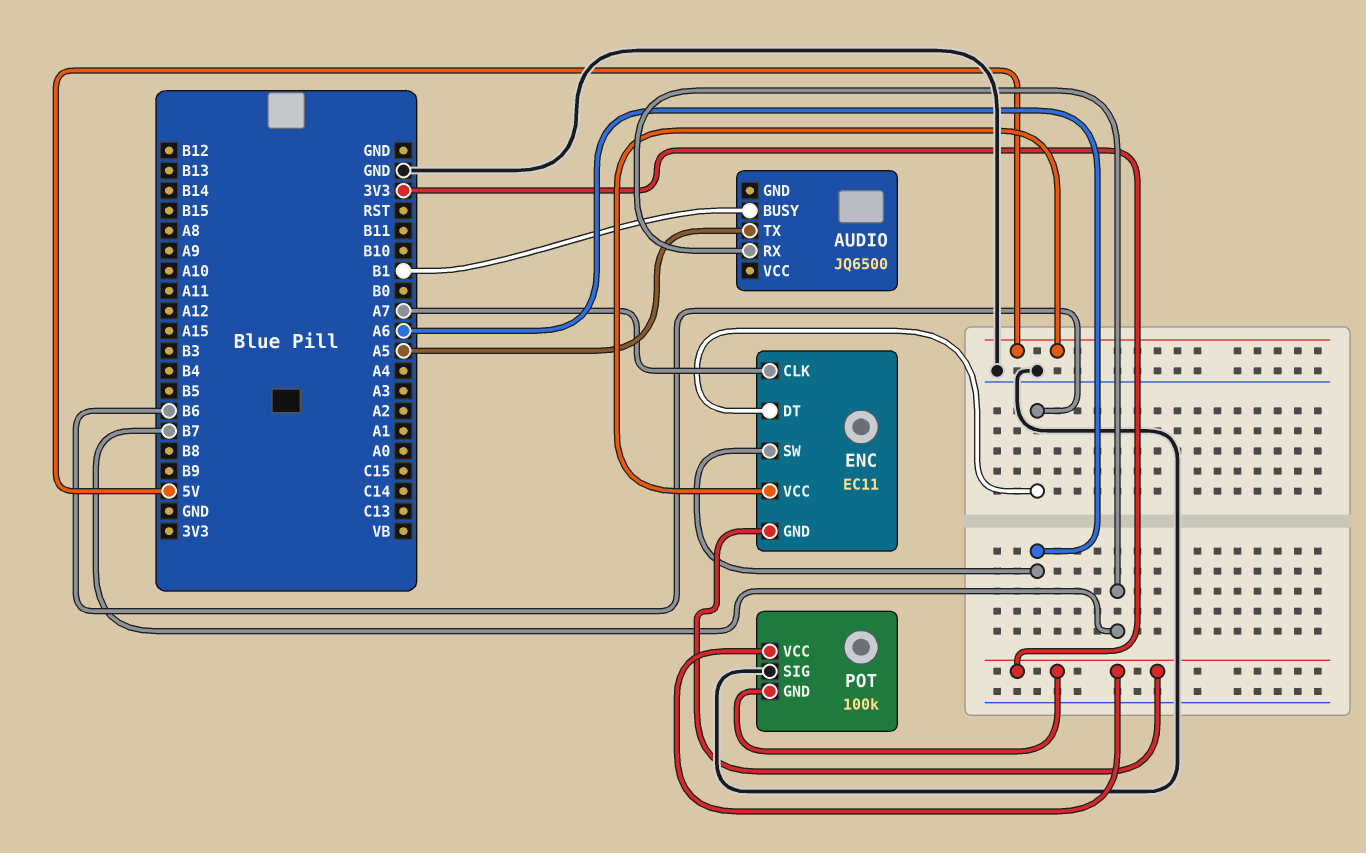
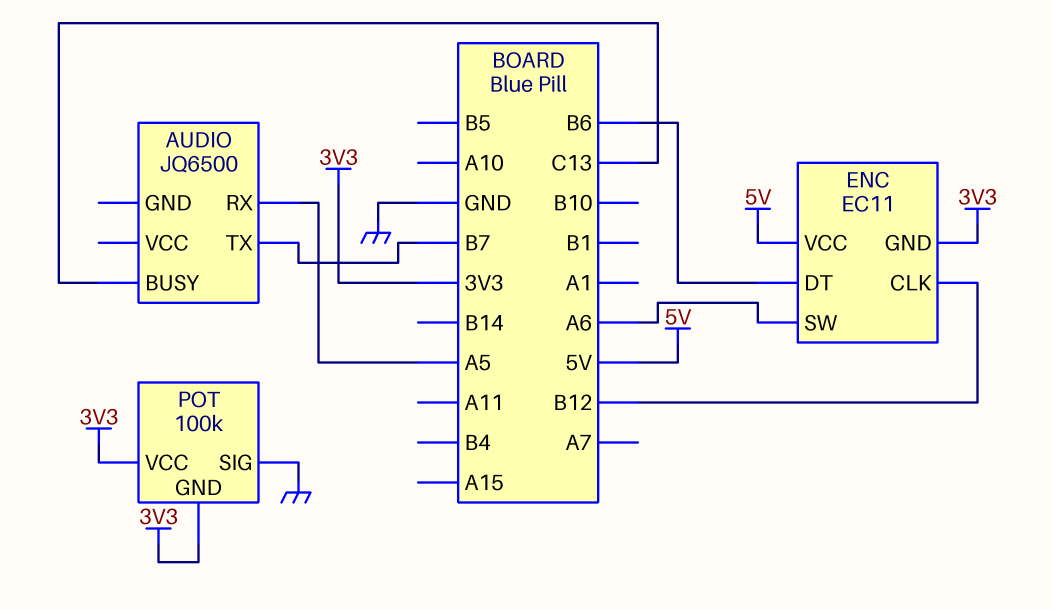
AUDIO pin BUSY: B1 -> C13
AUDIO pin RX: B7 -> A5
AUDIO pin TX: A5 -> B7
ENC pin CLK: A7 -> B12

